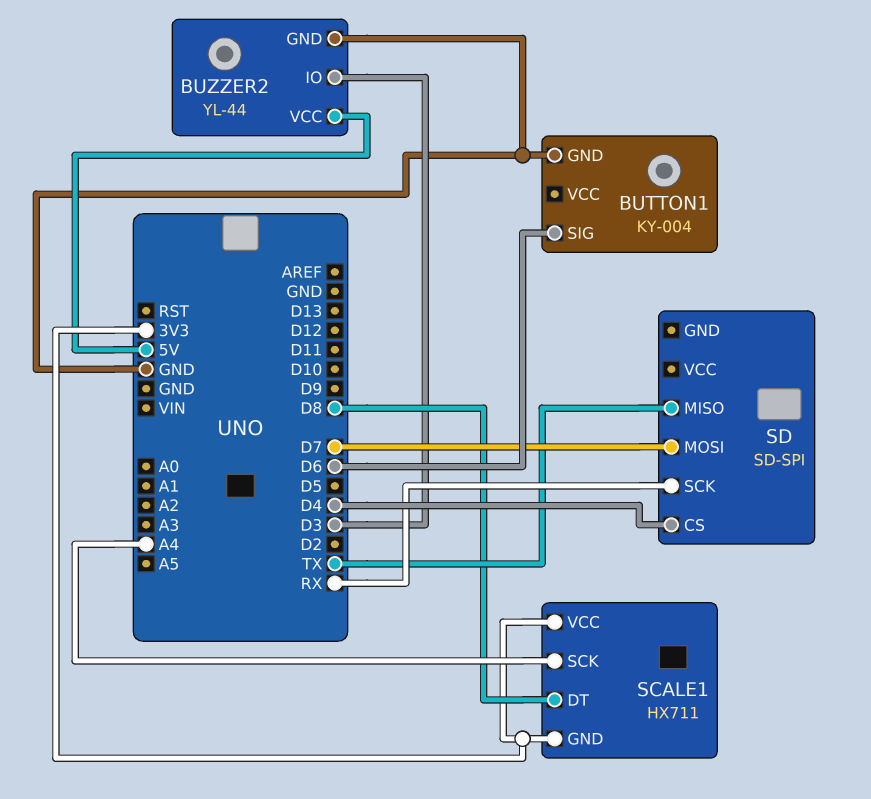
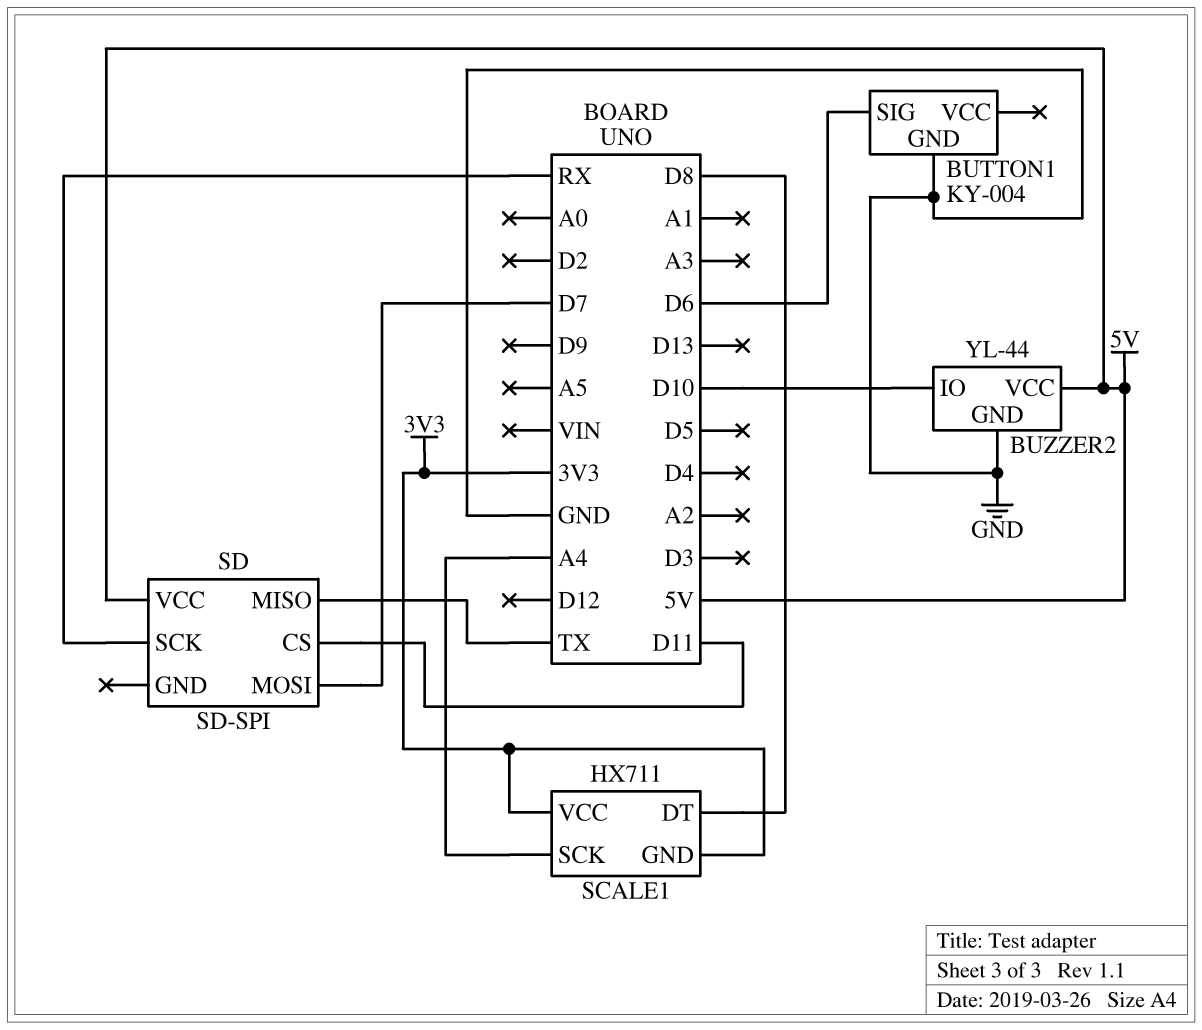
BUZZER2 pin IO: D3 -> D10
SD pin CS: D4 -> D11
SD pin VCC: none -> 5V

